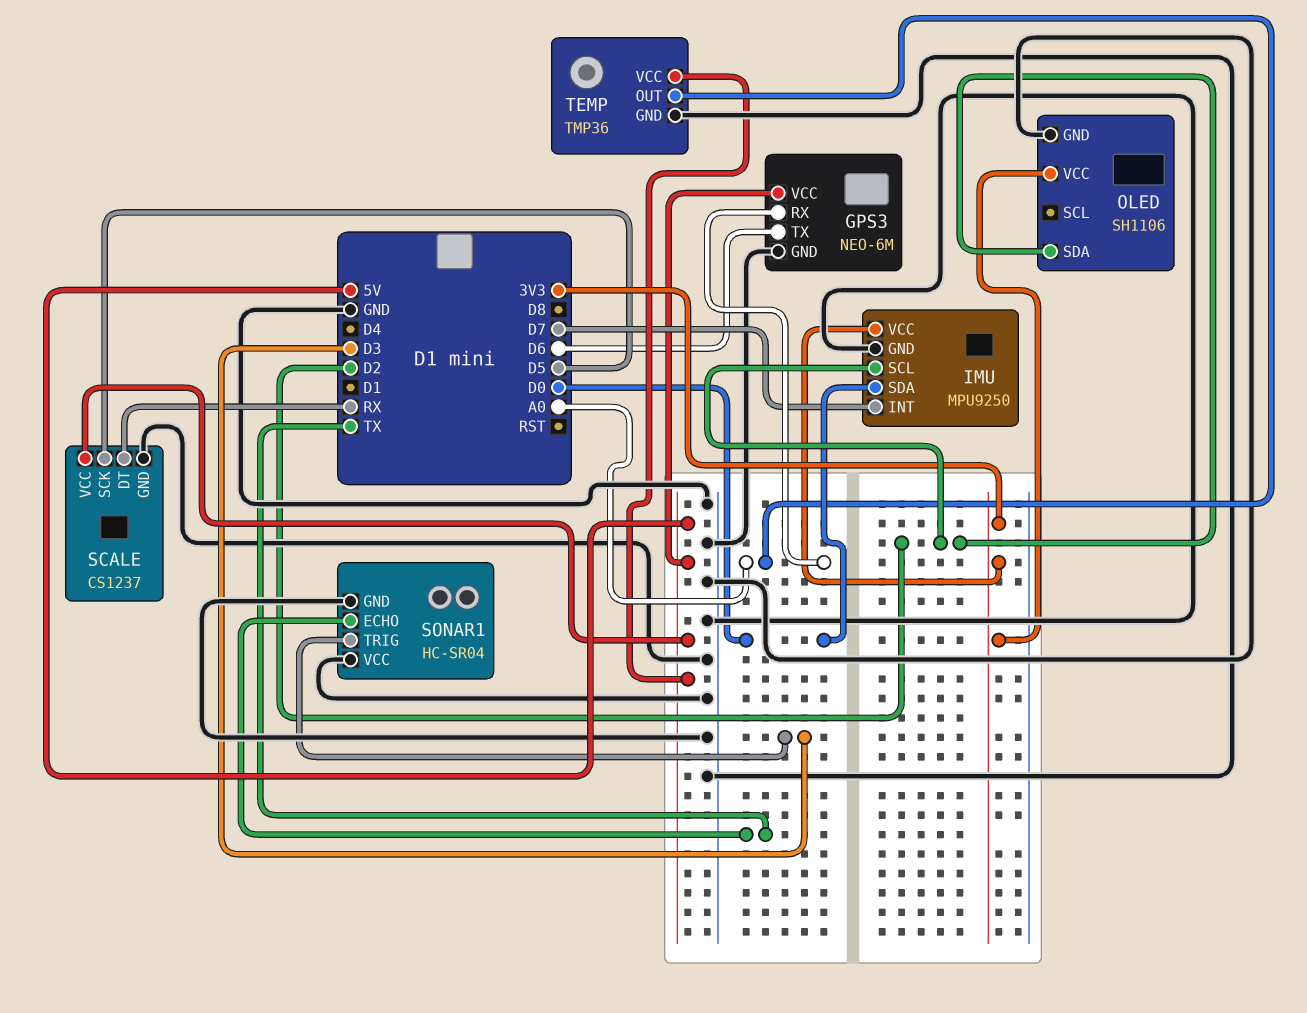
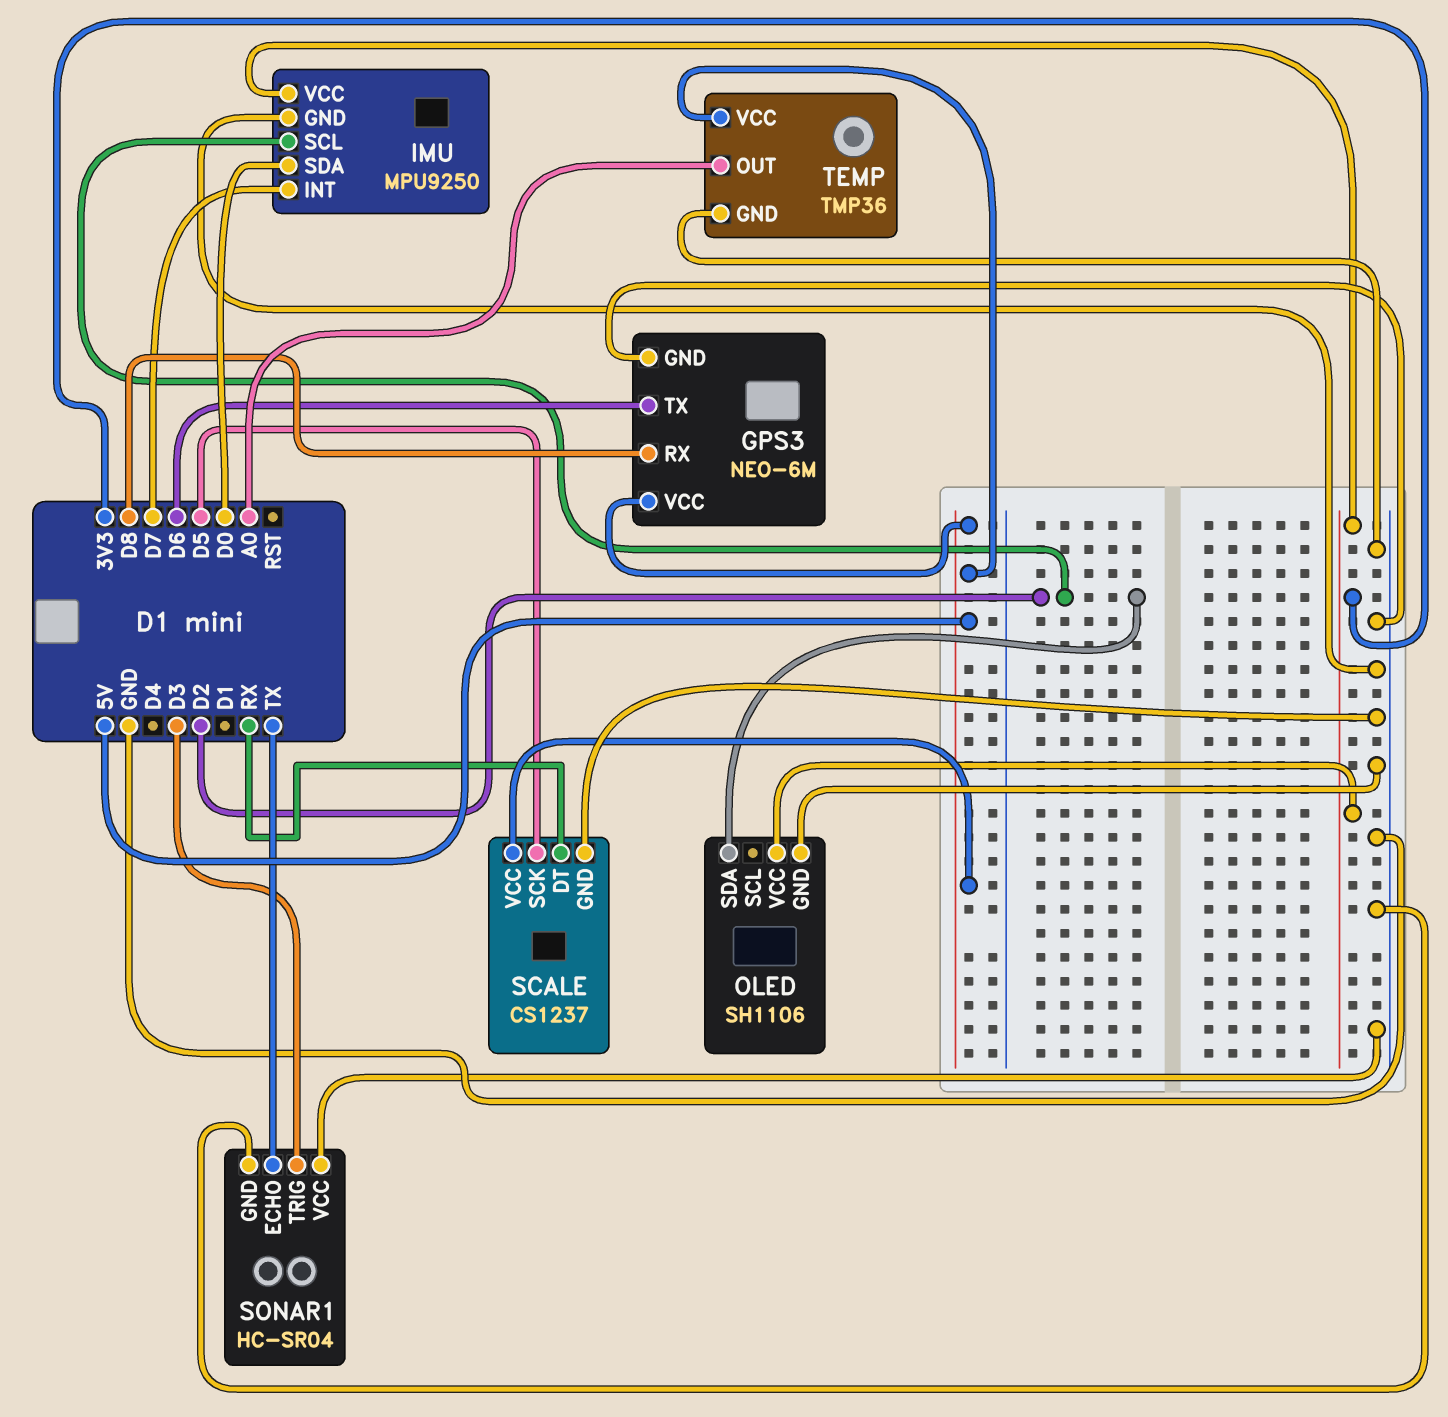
GPS3 pin RX: A0 -> D8

